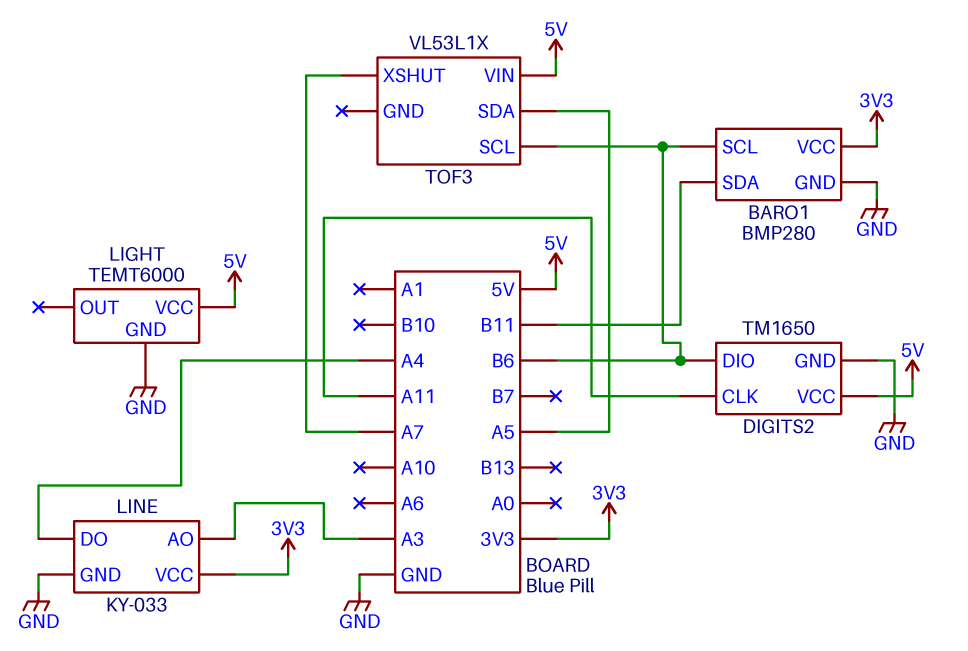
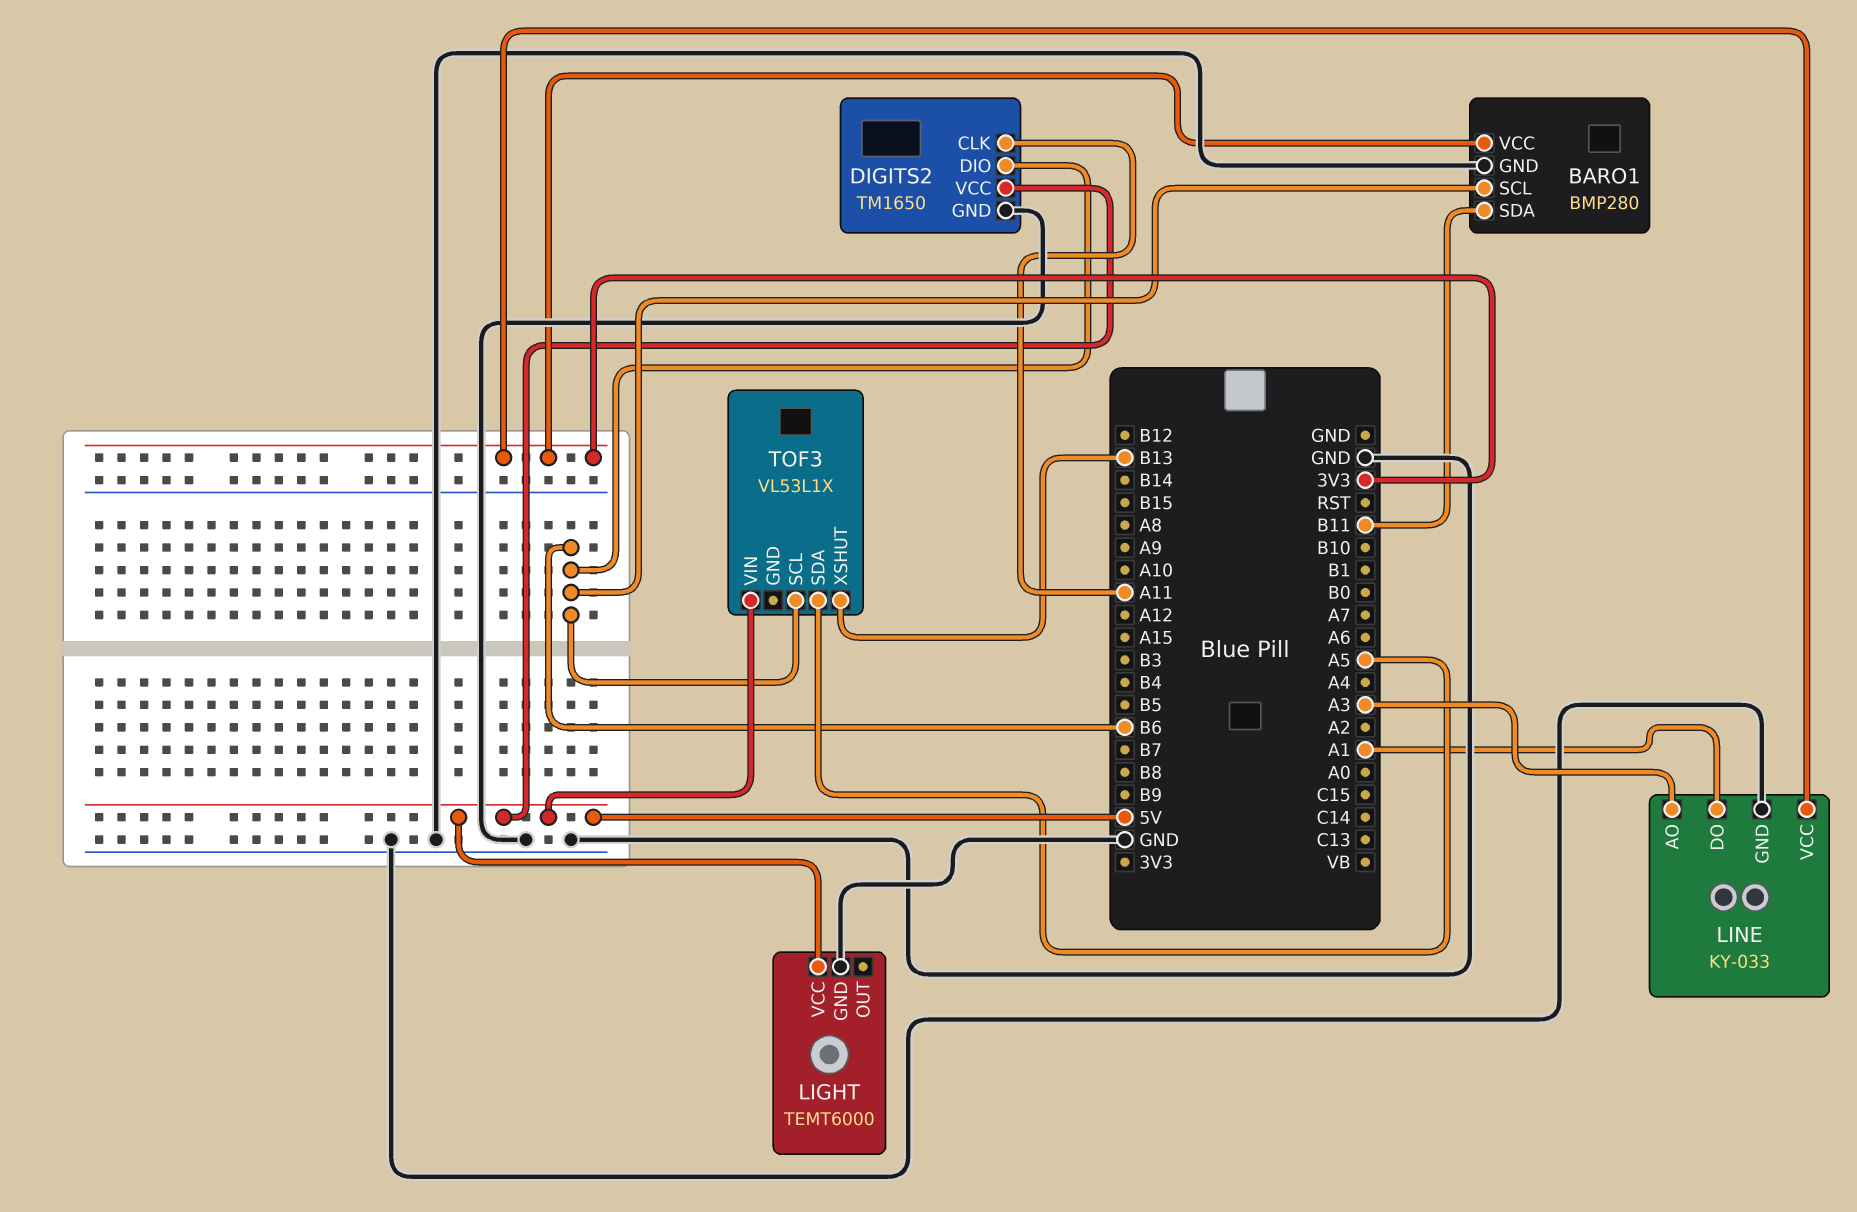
LINE pin DO: A4 -> A1
TOF3 pin XSHUT: A7 -> B13

